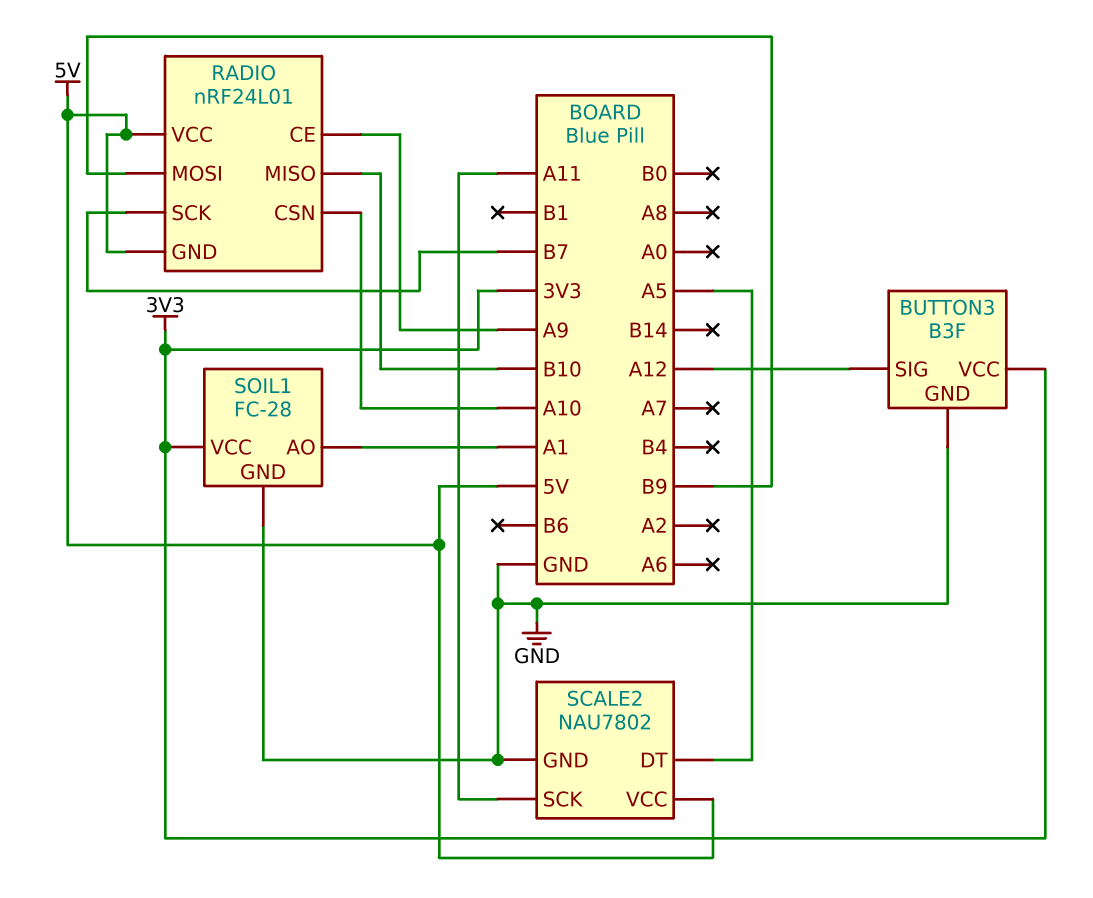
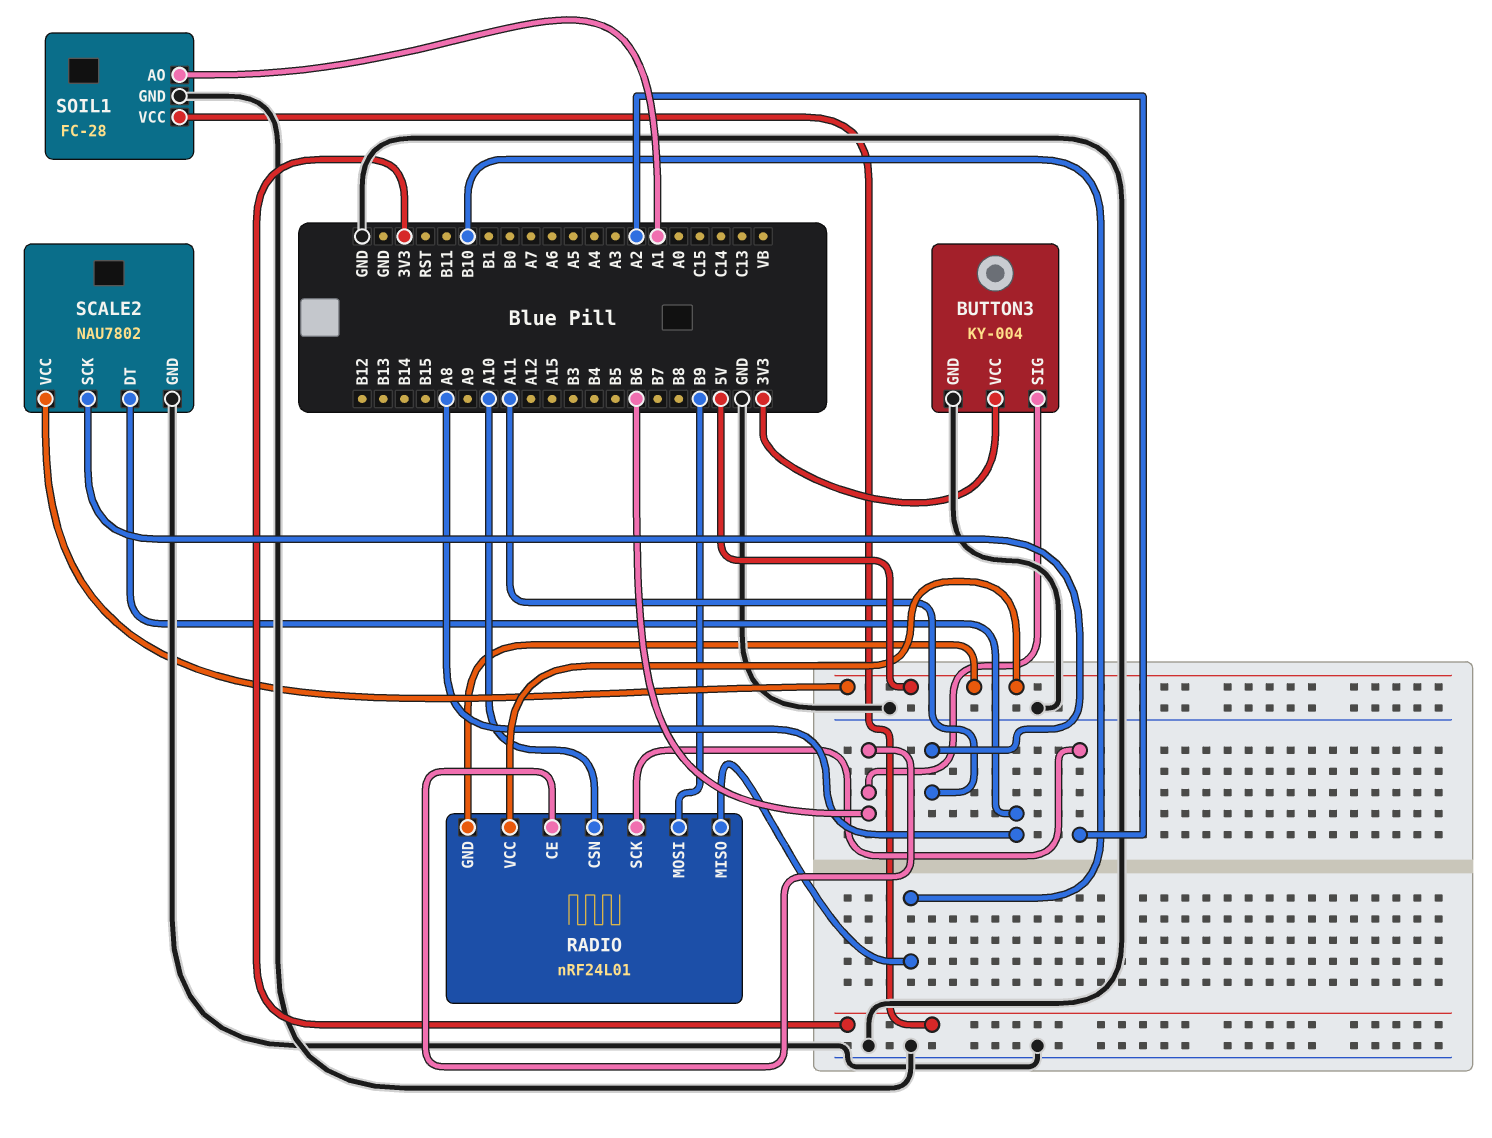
BUTTON3: B3F -> KY-004
BUTTON3 pin SIG: A12 -> B6
RADIO pin CE: A9 -> B6
RADIO pin SCK: B7 -> A2
SCALE2 pin DT: A5 -> A8

